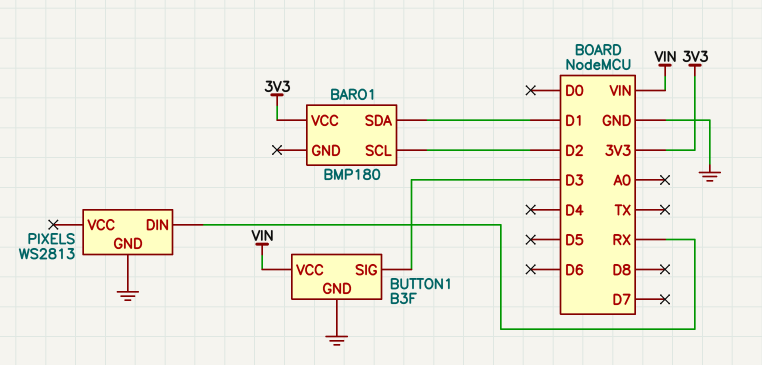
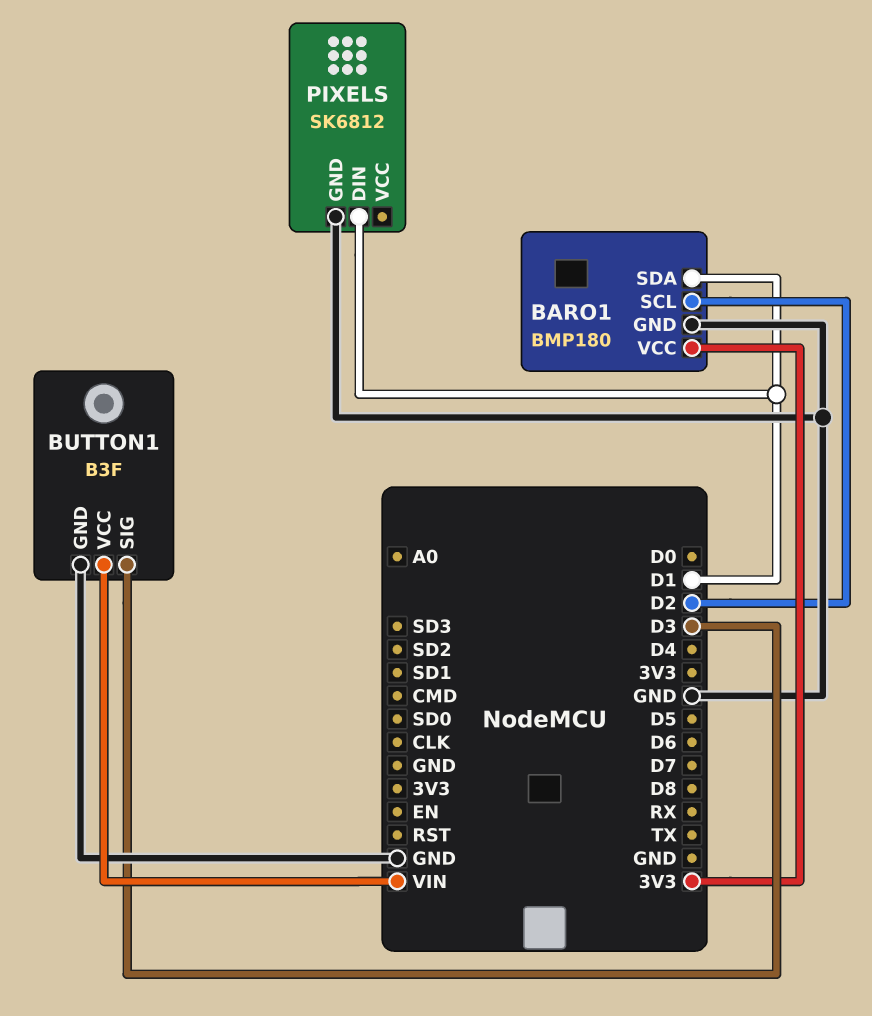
BARO1 pin GND: none -> GND
PIXELS: WS2813 -> SK6812
PIXELS pin DIN: RX -> D1

